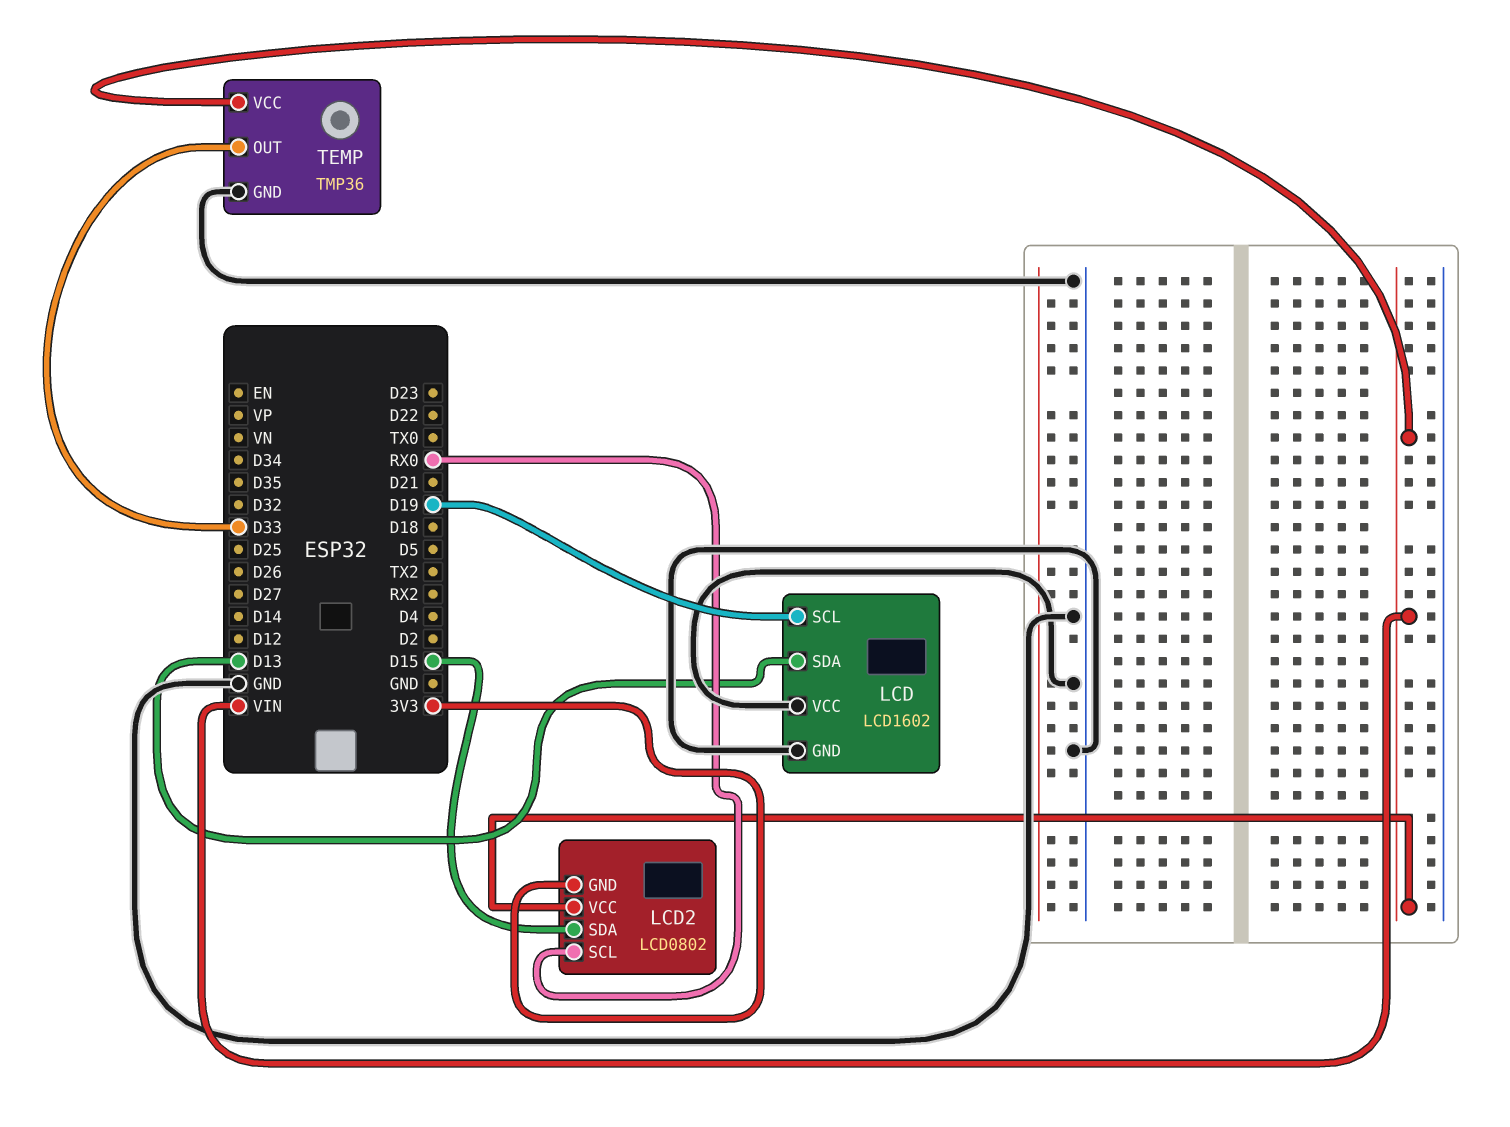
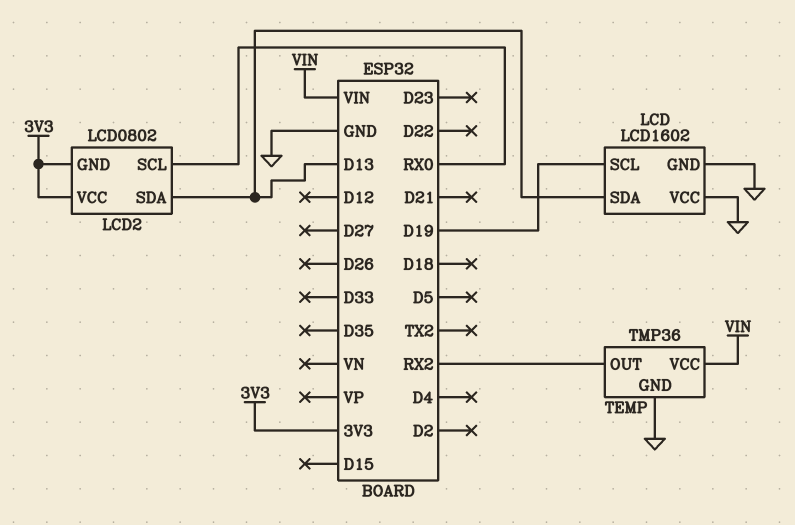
LCD2 pin SDA: D15 -> D13
LCD2 pin VCC: VIN -> 3V3
TEMP pin OUT: D33 -> RX2

